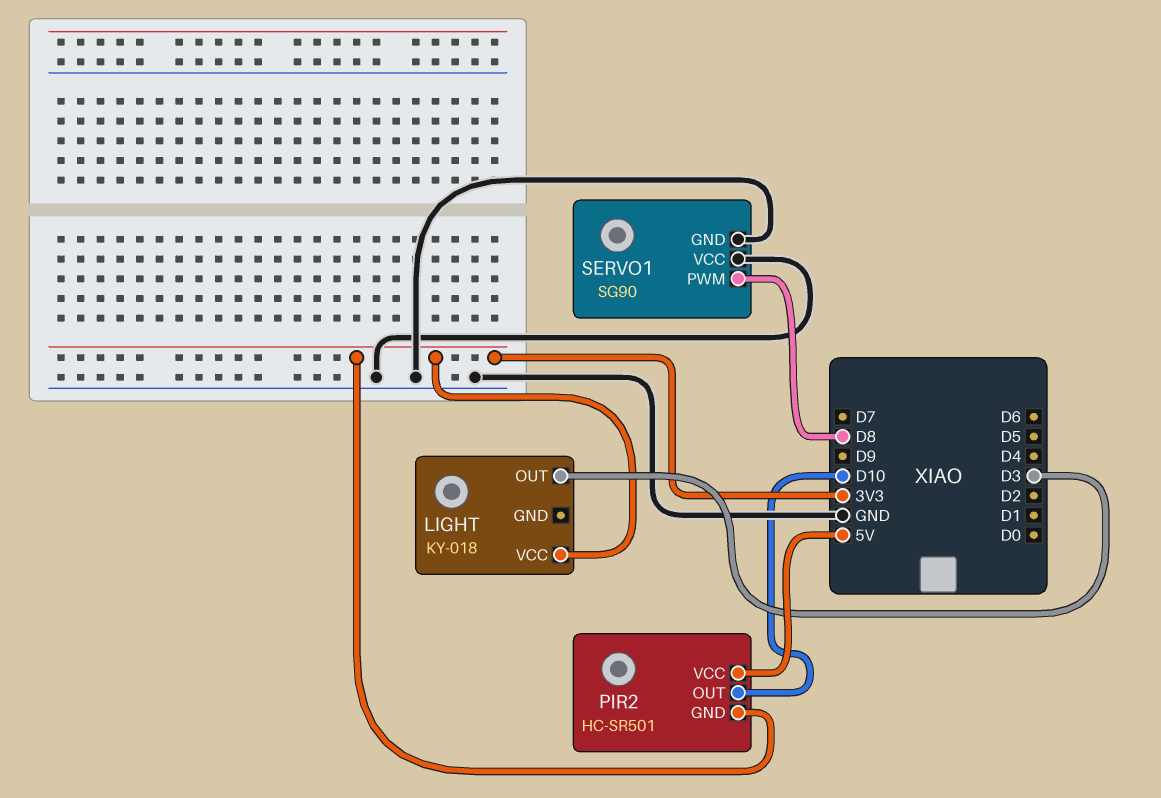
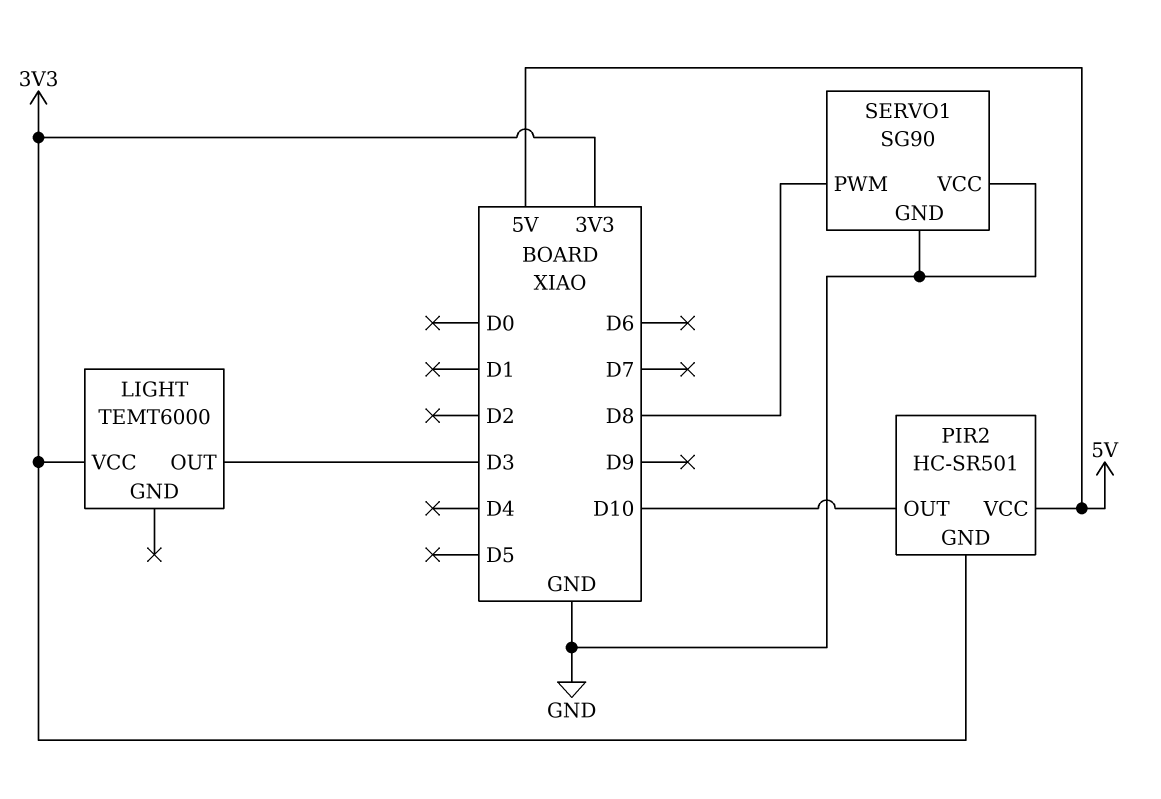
LIGHT: KY-018 -> TEMT6000

